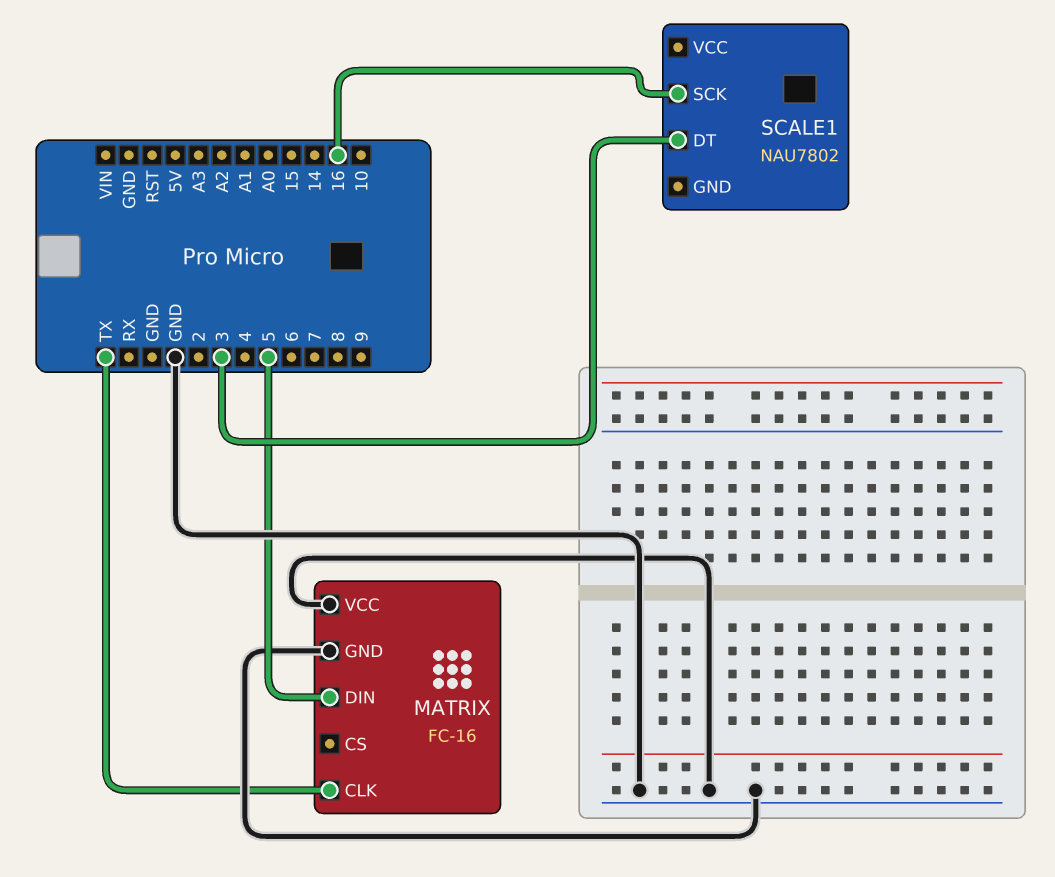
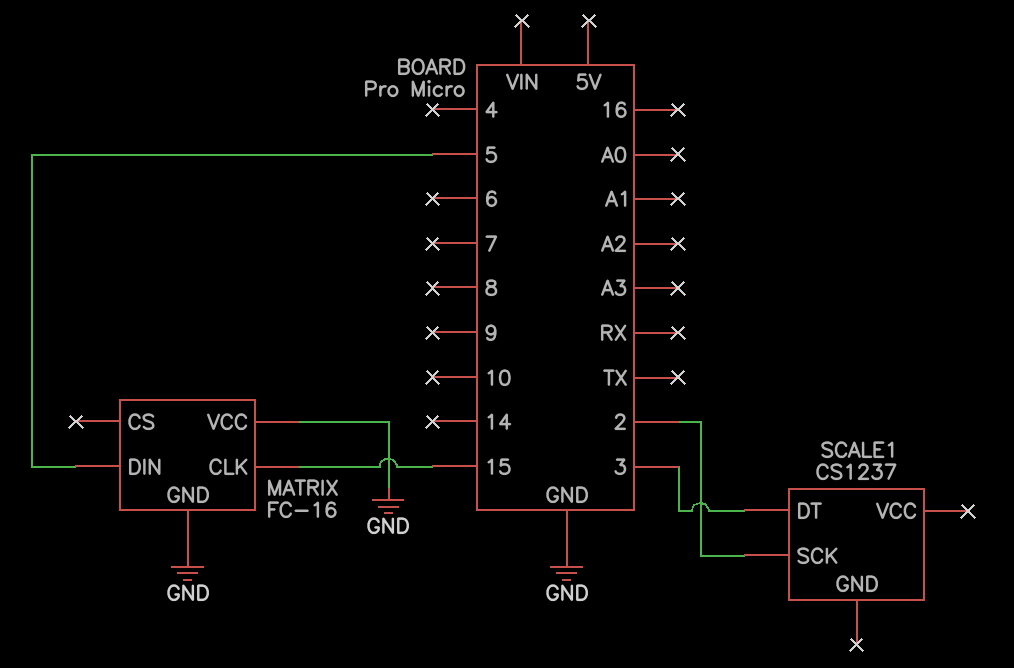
MATRIX pin CLK: TX -> 15
SCALE1: NAU7802 -> CS1237
SCALE1 pin SCK: 16 -> 2

